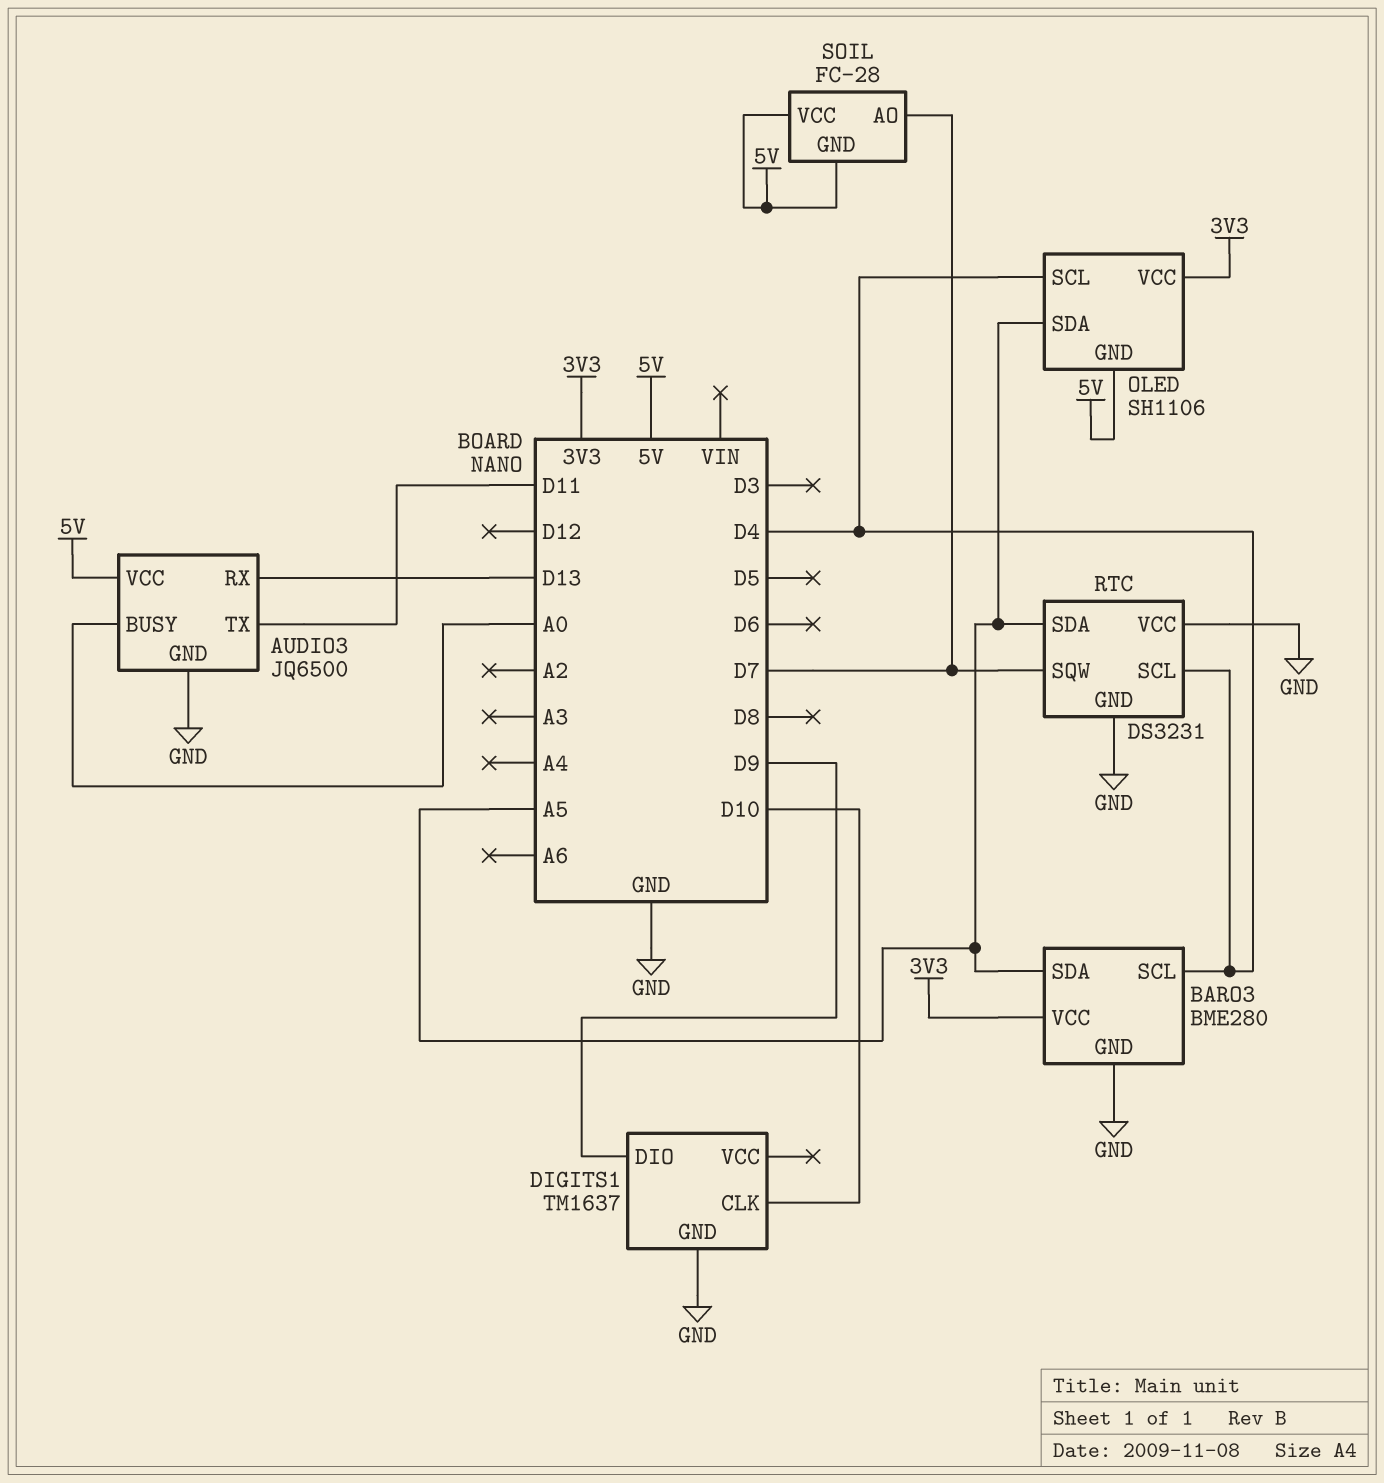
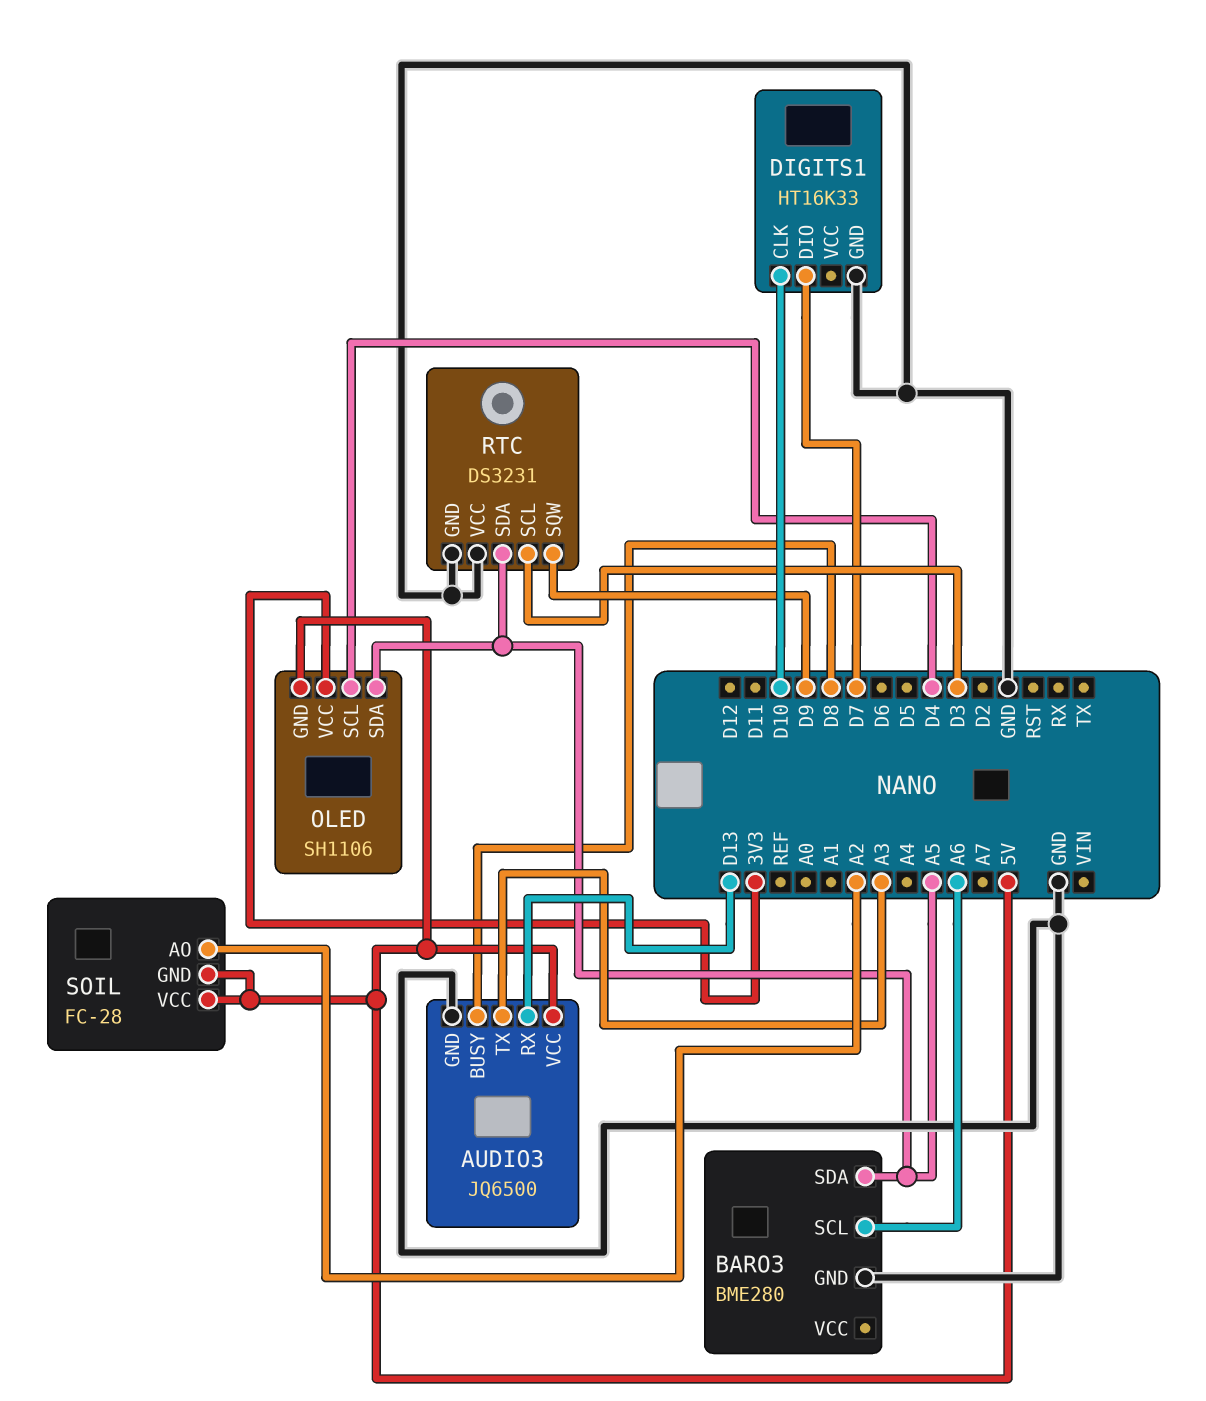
AUDIO3 pin BUSY: A0 -> D8
AUDIO3 pin TX: D11 -> A3
BARO3 pin SCL: D4 -> A6
BARO3 pin VCC: 3V3 -> none
DIGITS1: TM1637 -> HT16K33
DIGITS1 pin DIO: D9 -> D7
RTC pin SCL: D4 -> D3
RTC pin SQW: D7 -> D9
SOIL pin AO: D7 -> A2

